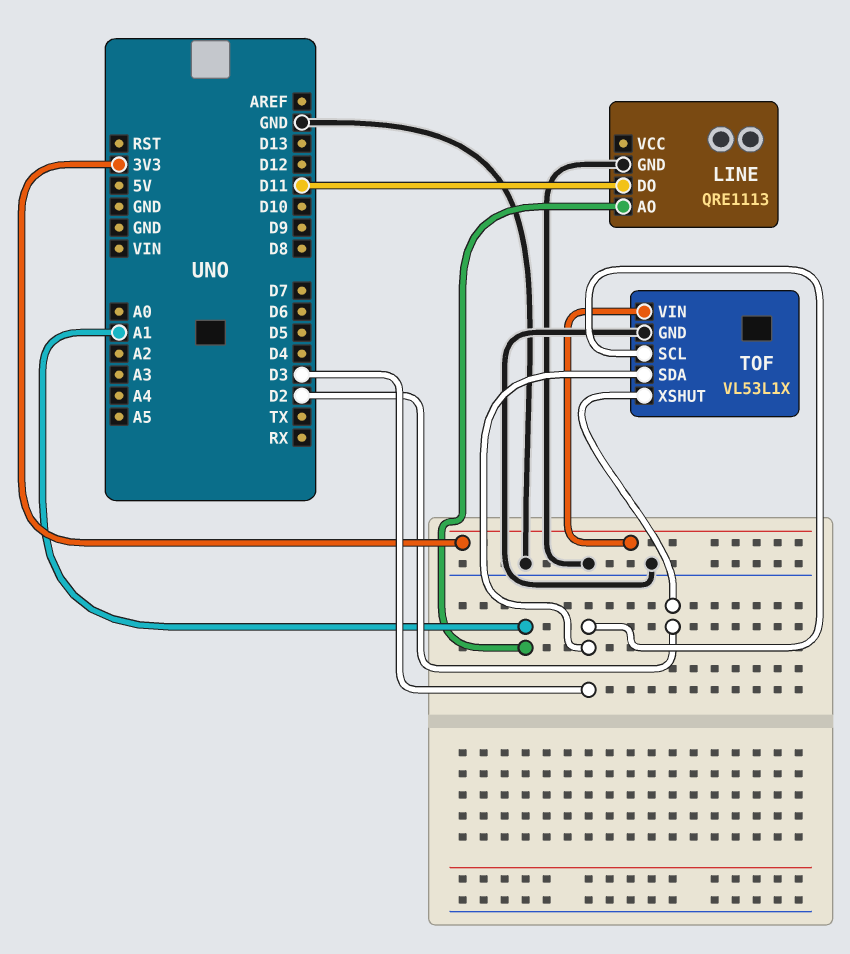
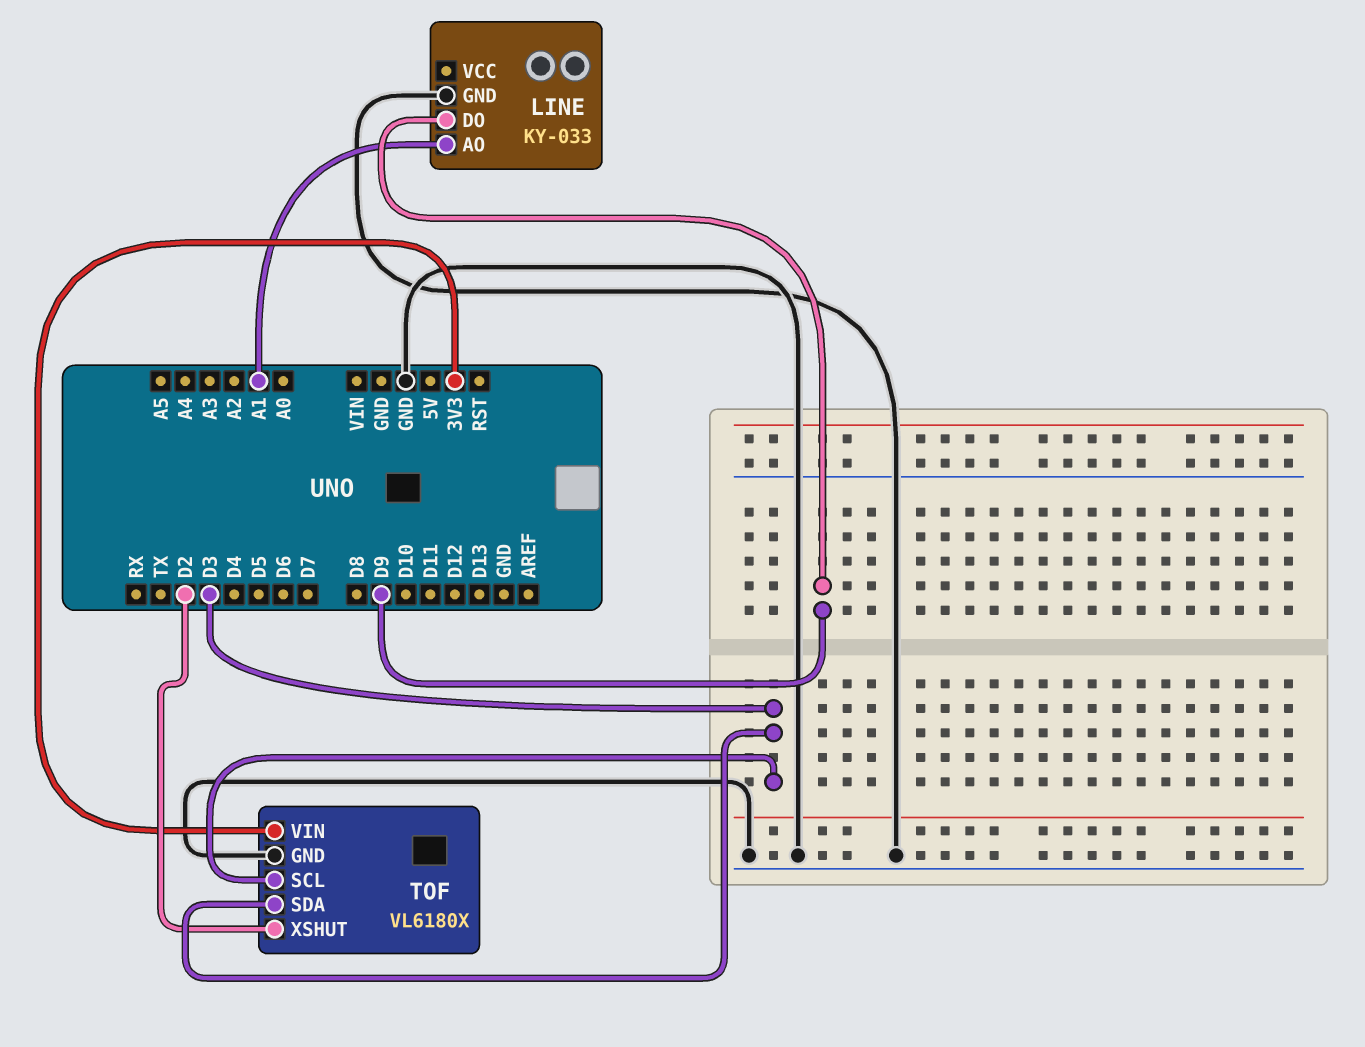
LINE: QRE1113 -> KY-033
LINE pin DO: D11 -> D9
TOF: VL53L1X -> VL6180X

